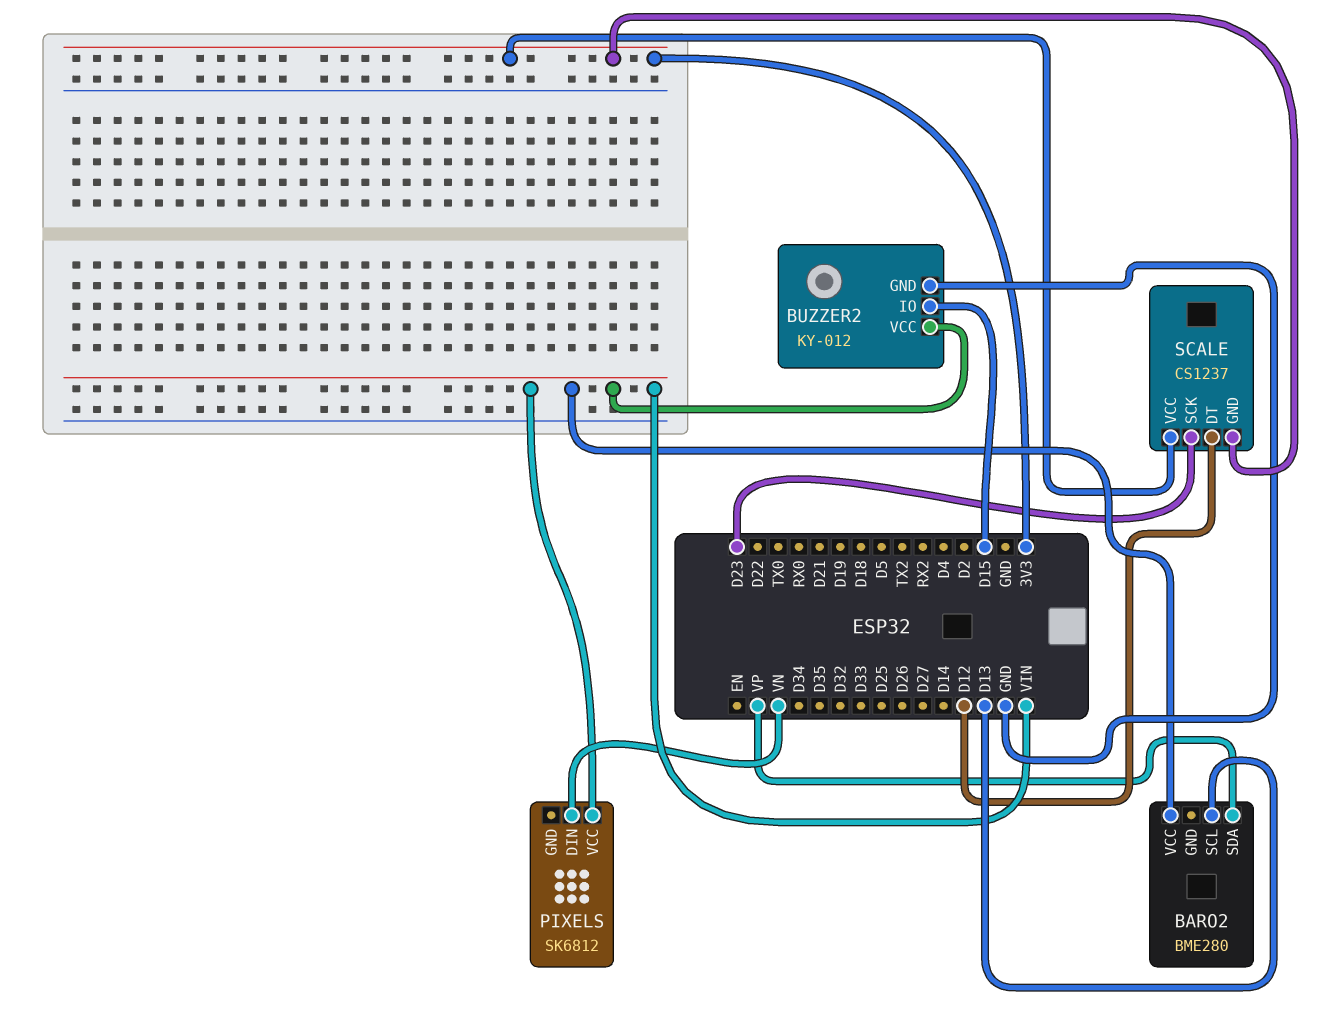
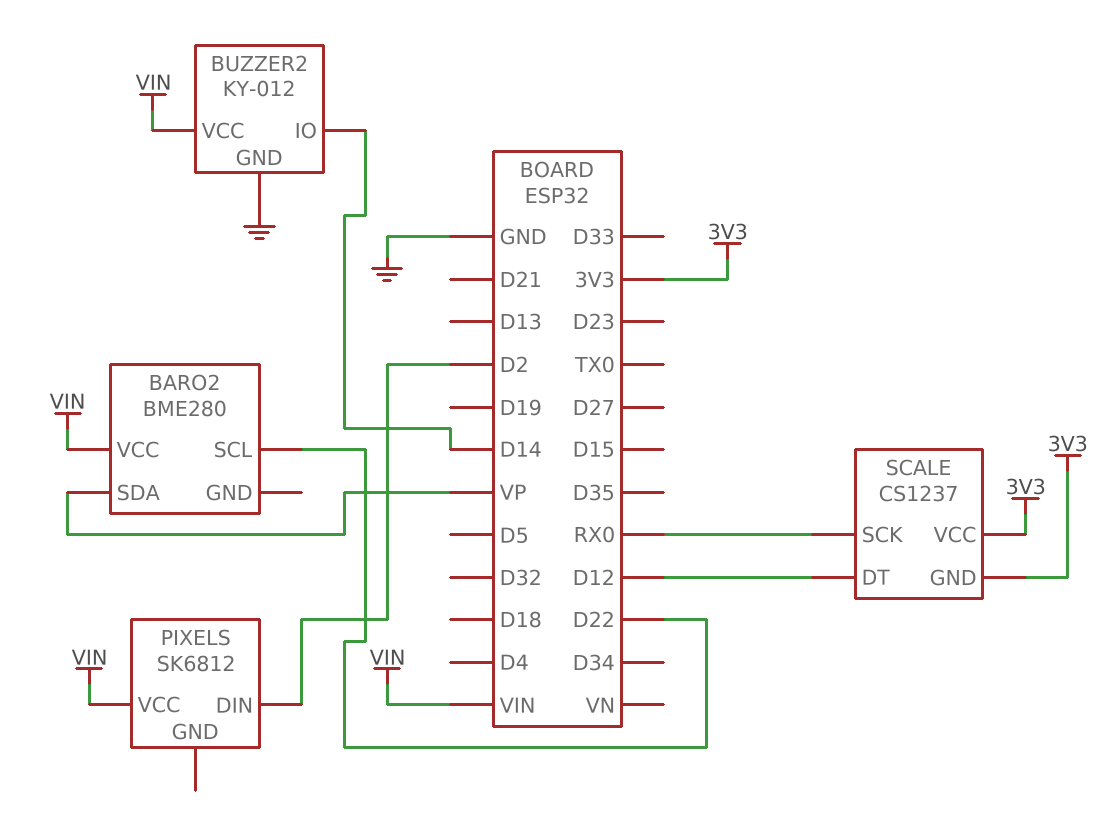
BARO2 pin SCL: D13 -> D22
BUZZER2 pin IO: D15 -> D14
PIXELS pin DIN: VN -> D2
SCALE pin SCK: D23 -> RX0

